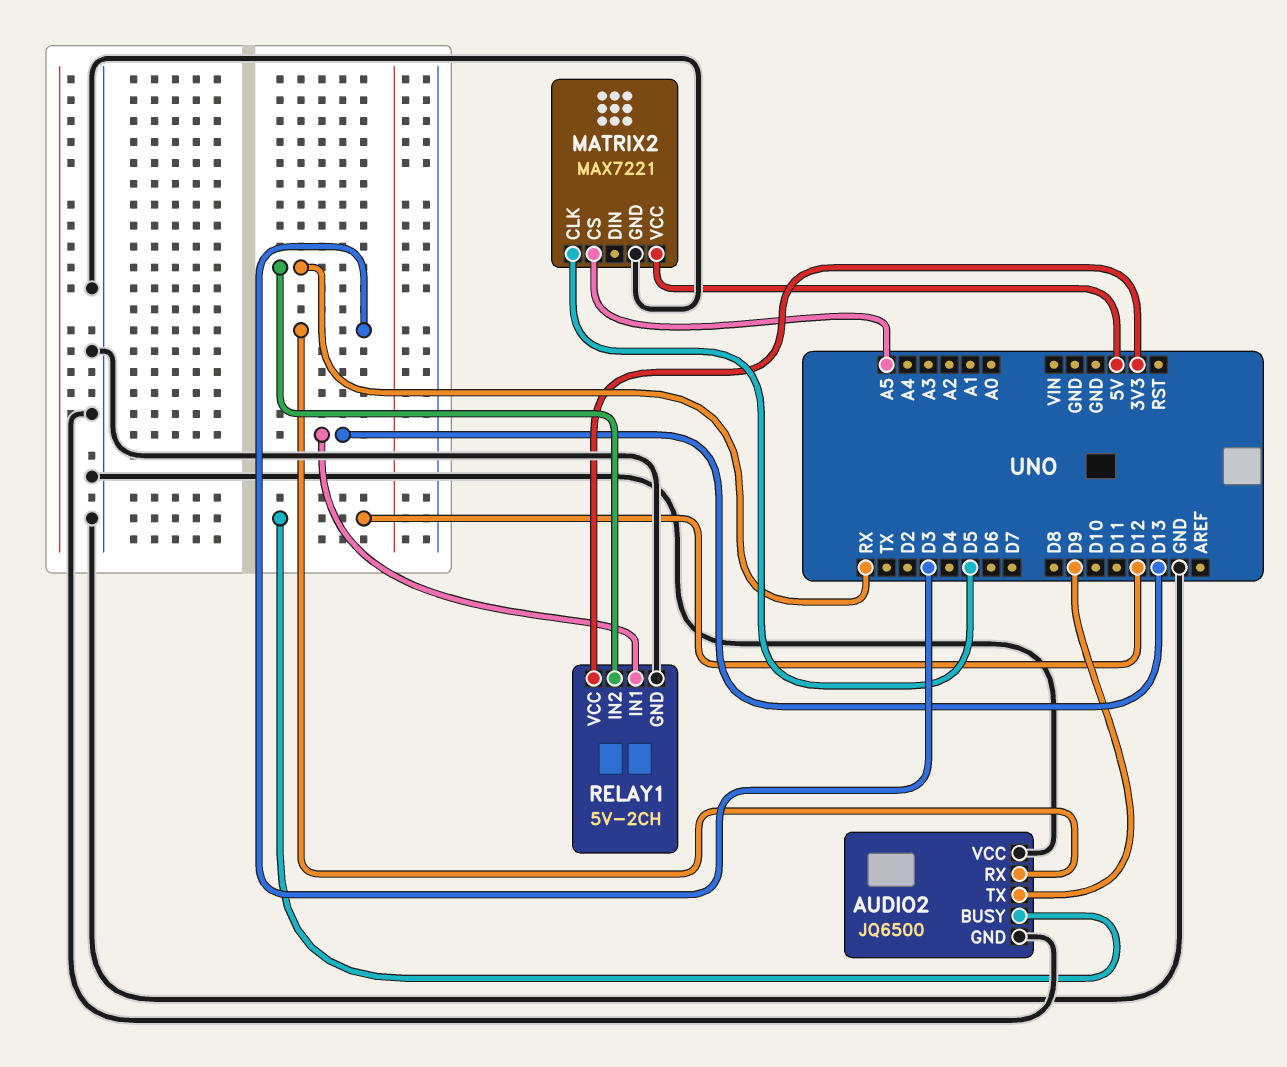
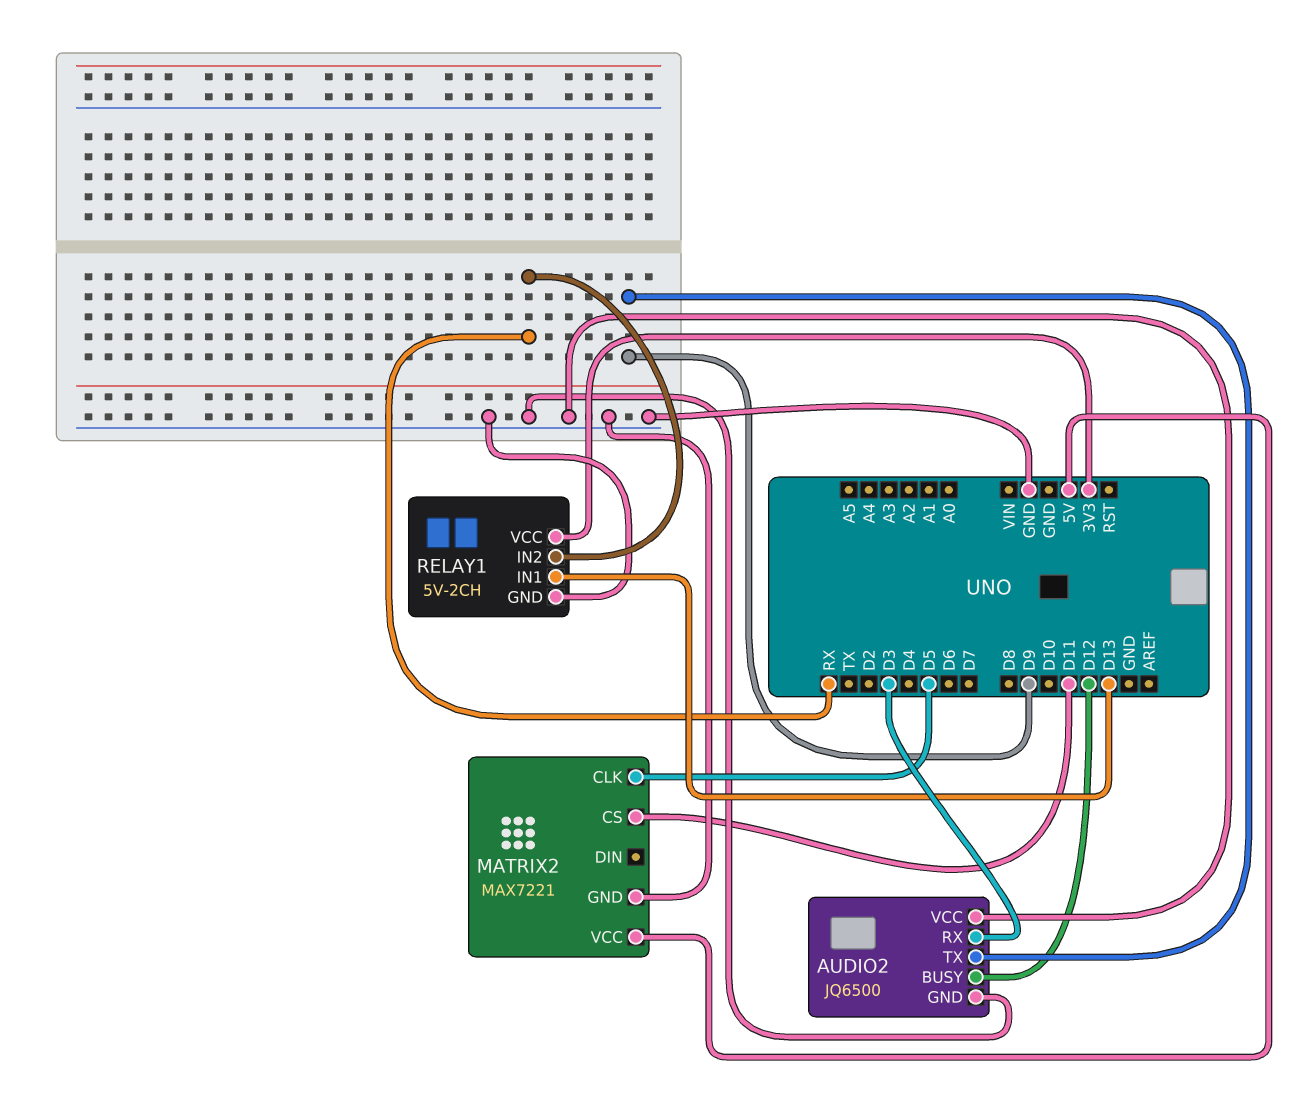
MATRIX2 pin CS: A5 -> D11

